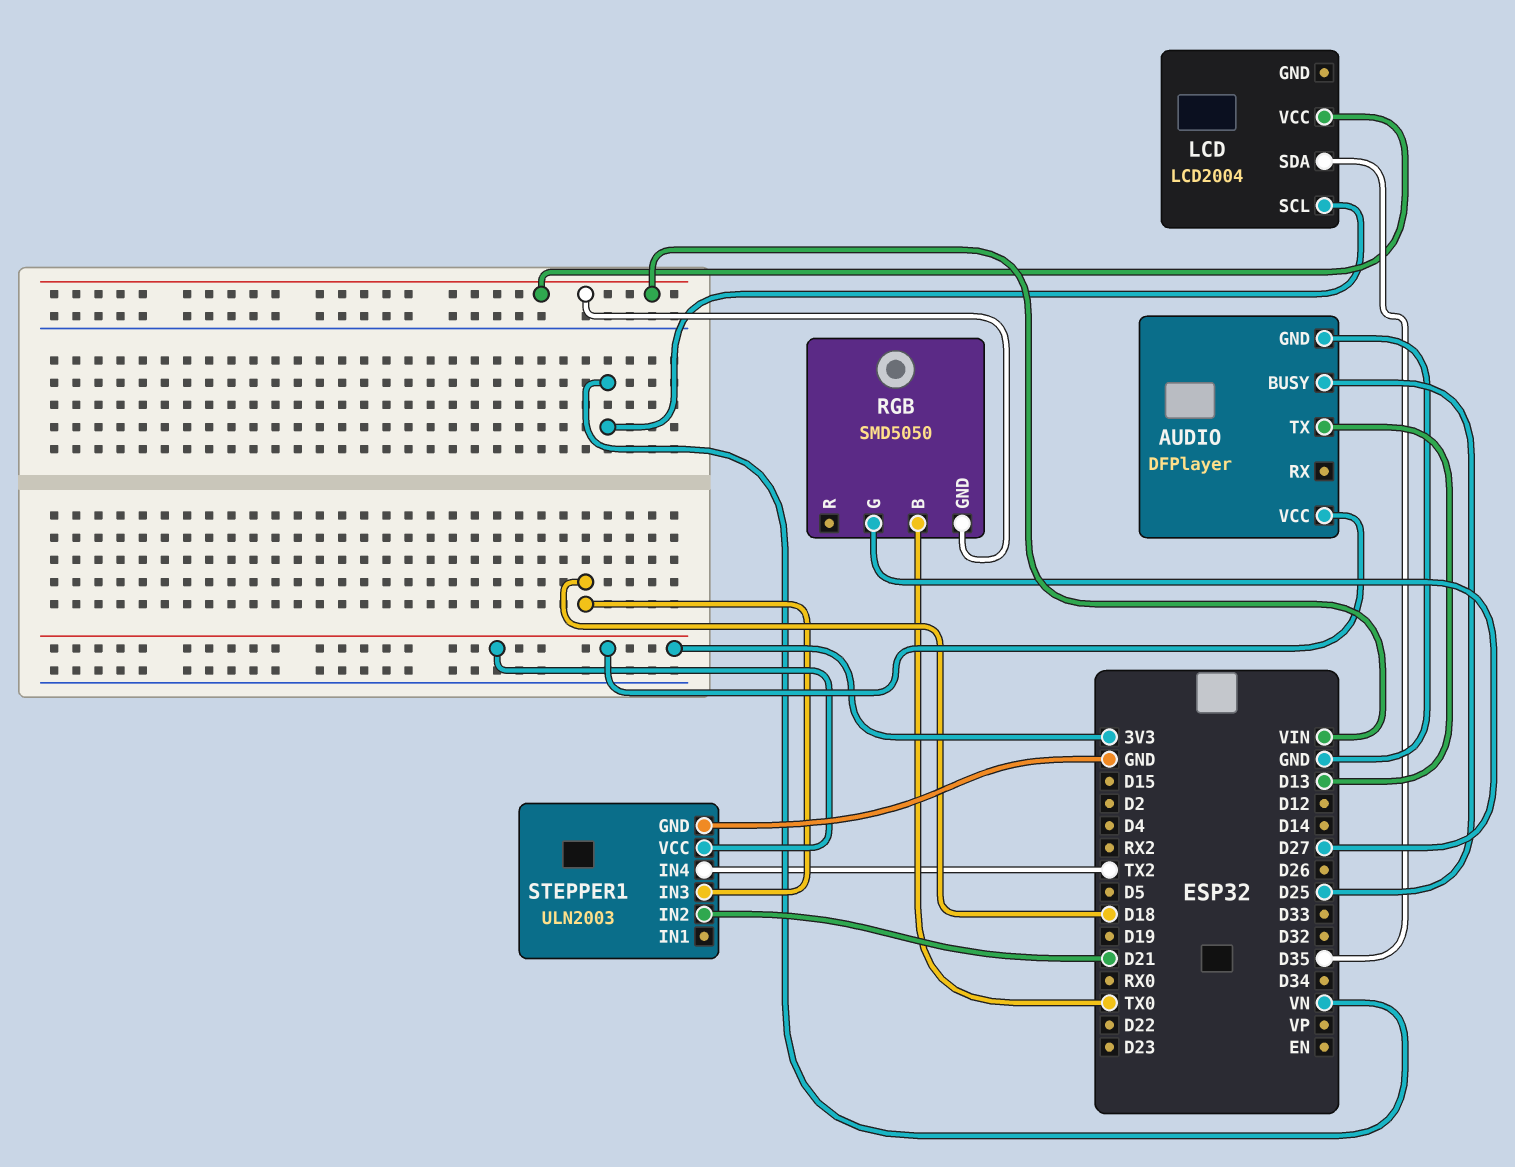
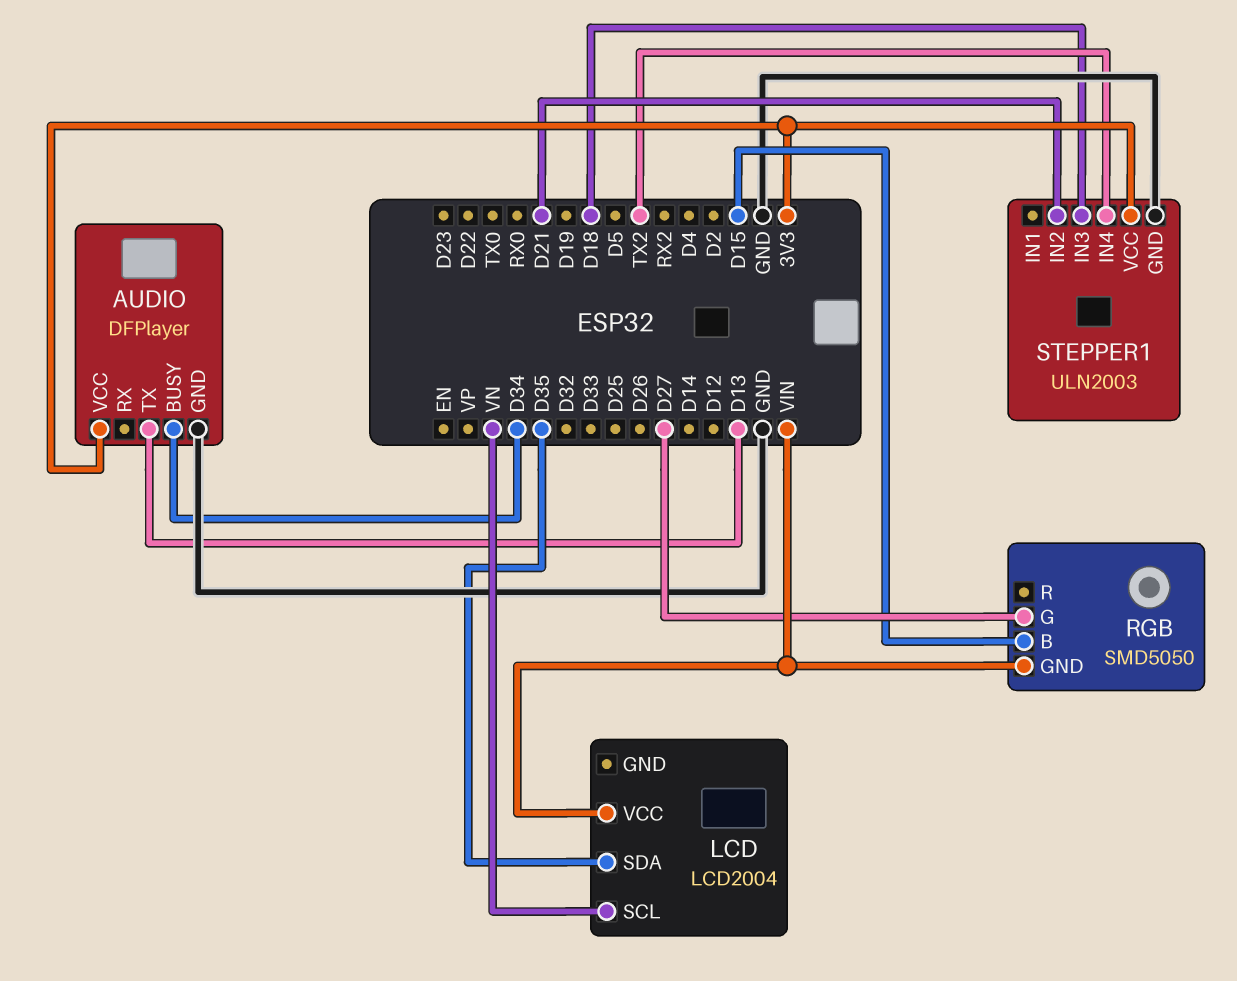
AUDIO pin BUSY: D25 -> D34
RGB pin B: TX0 -> D15

